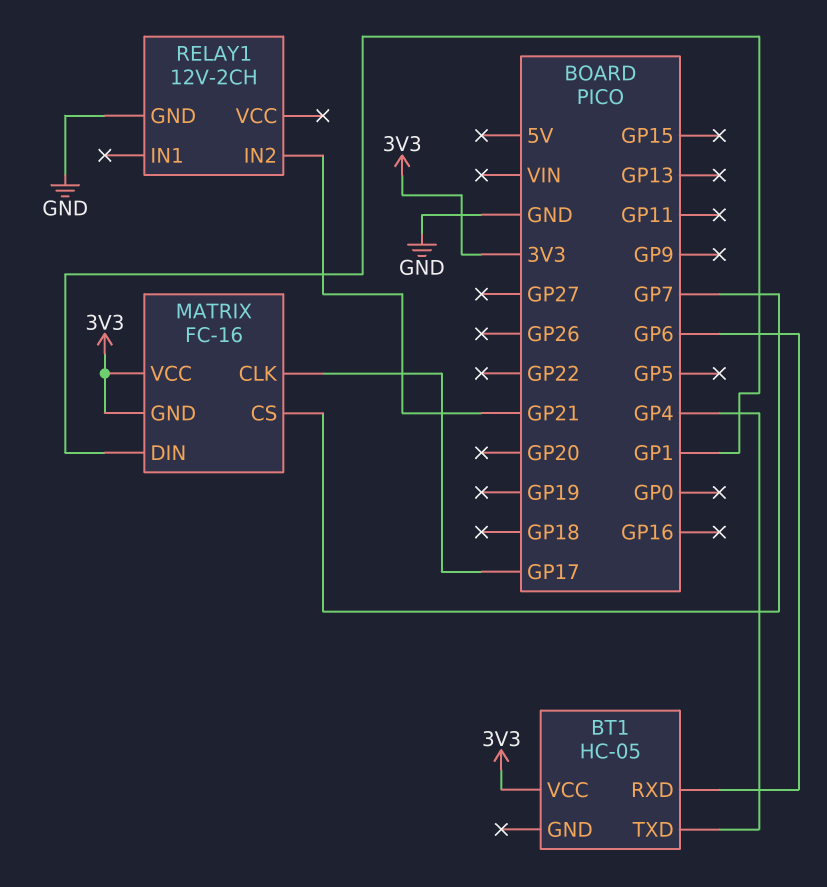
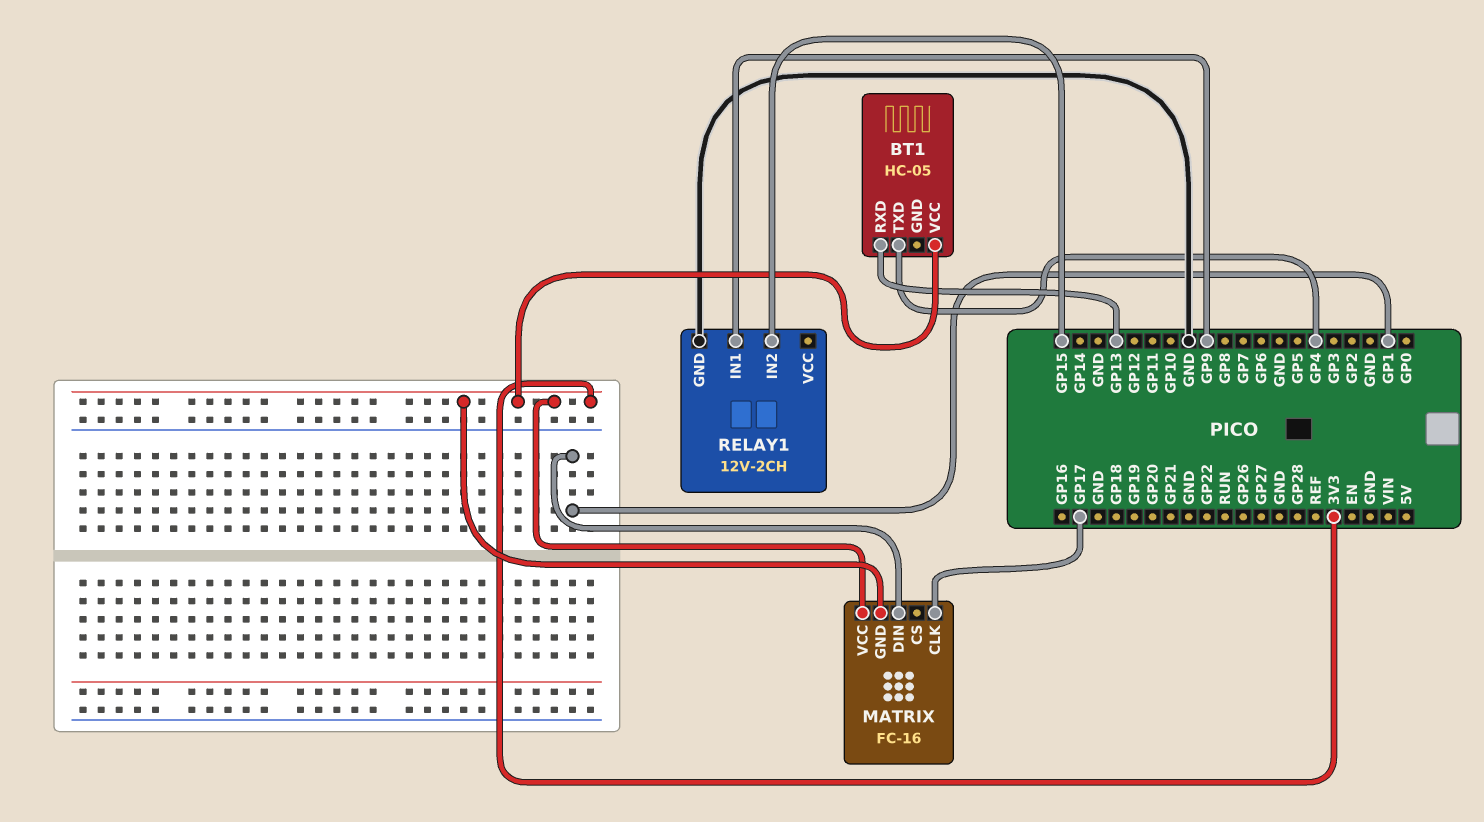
BT1 pin RXD: GP6 -> GP13
MATRIX pin CS: GP7 -> none
RELAY1 pin IN1: none -> GP9
RELAY1 pin IN2: GP21 -> GP15

